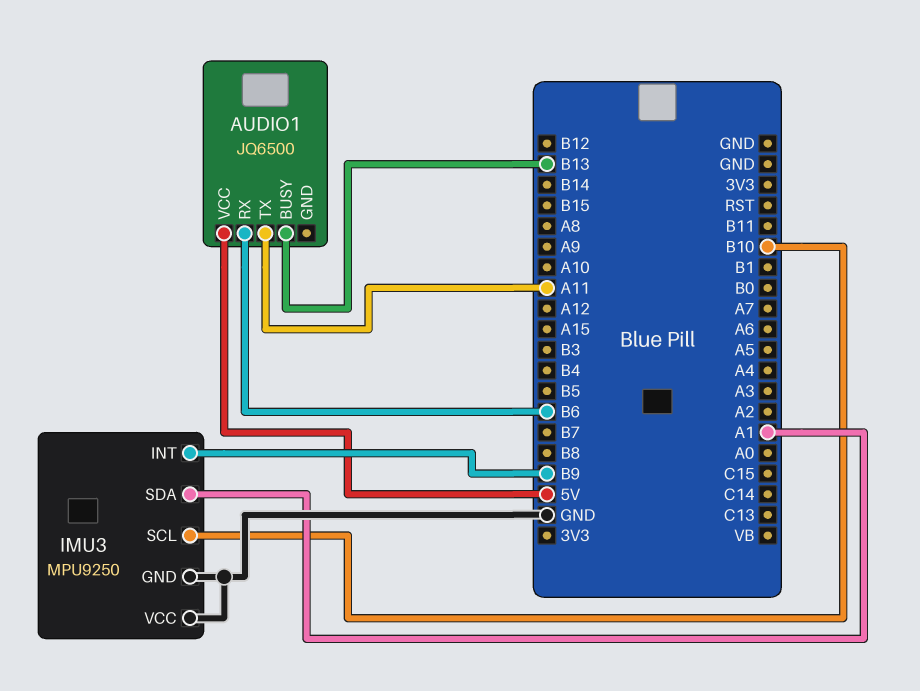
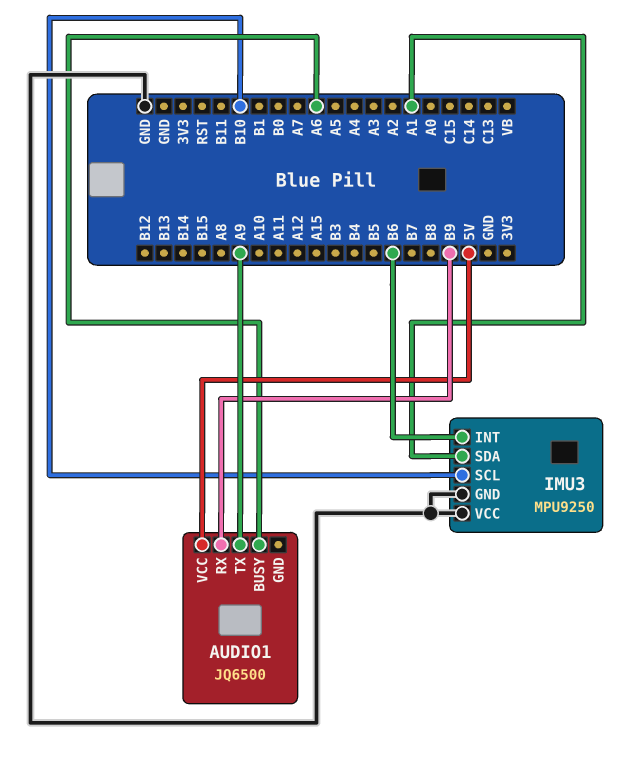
AUDIO1 pin BUSY: B13 -> A6
AUDIO1 pin RX: B6 -> B9
AUDIO1 pin TX: A11 -> A9
IMU3 pin INT: B9 -> B6

